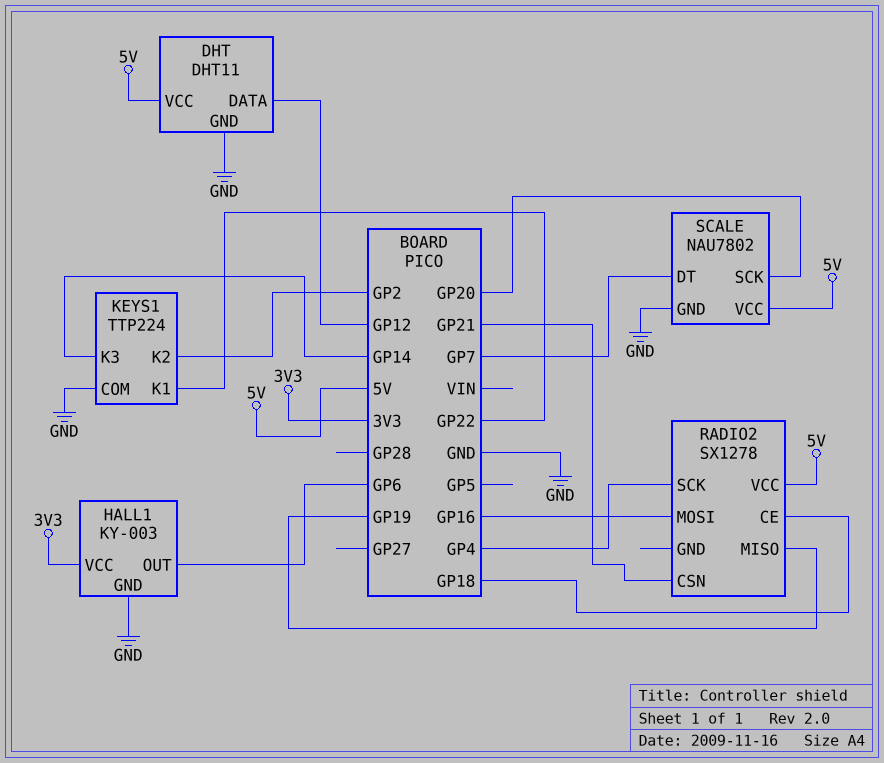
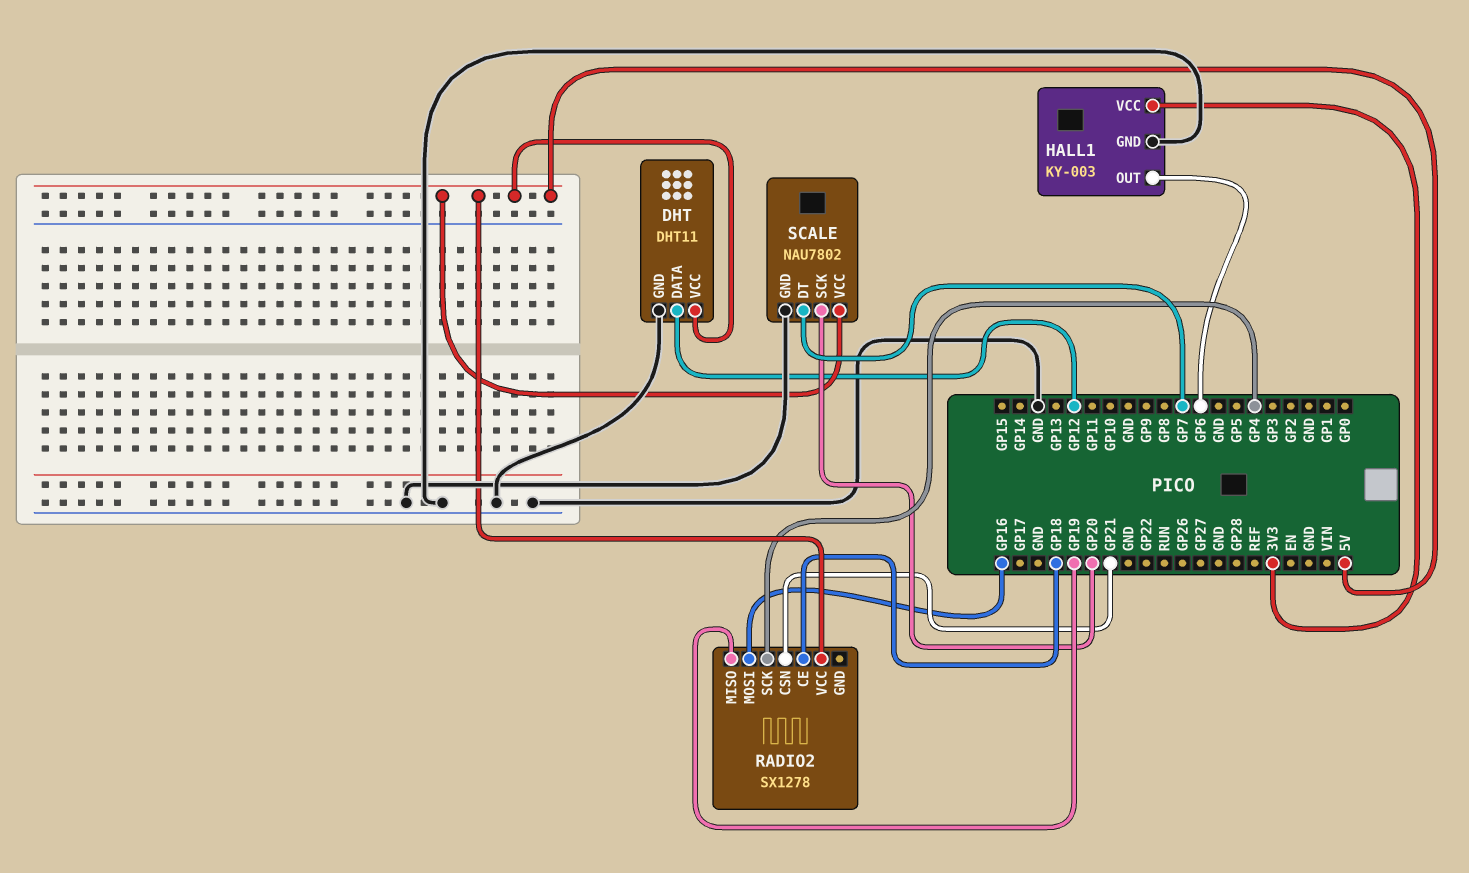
KEYS1: TTP224 -> none
KEYS1 pin COM: GND -> none
KEYS1 pin K1: GP22 -> none
KEYS1 pin K2: GP2 -> none
KEYS1 pin K3: GP14 -> none

